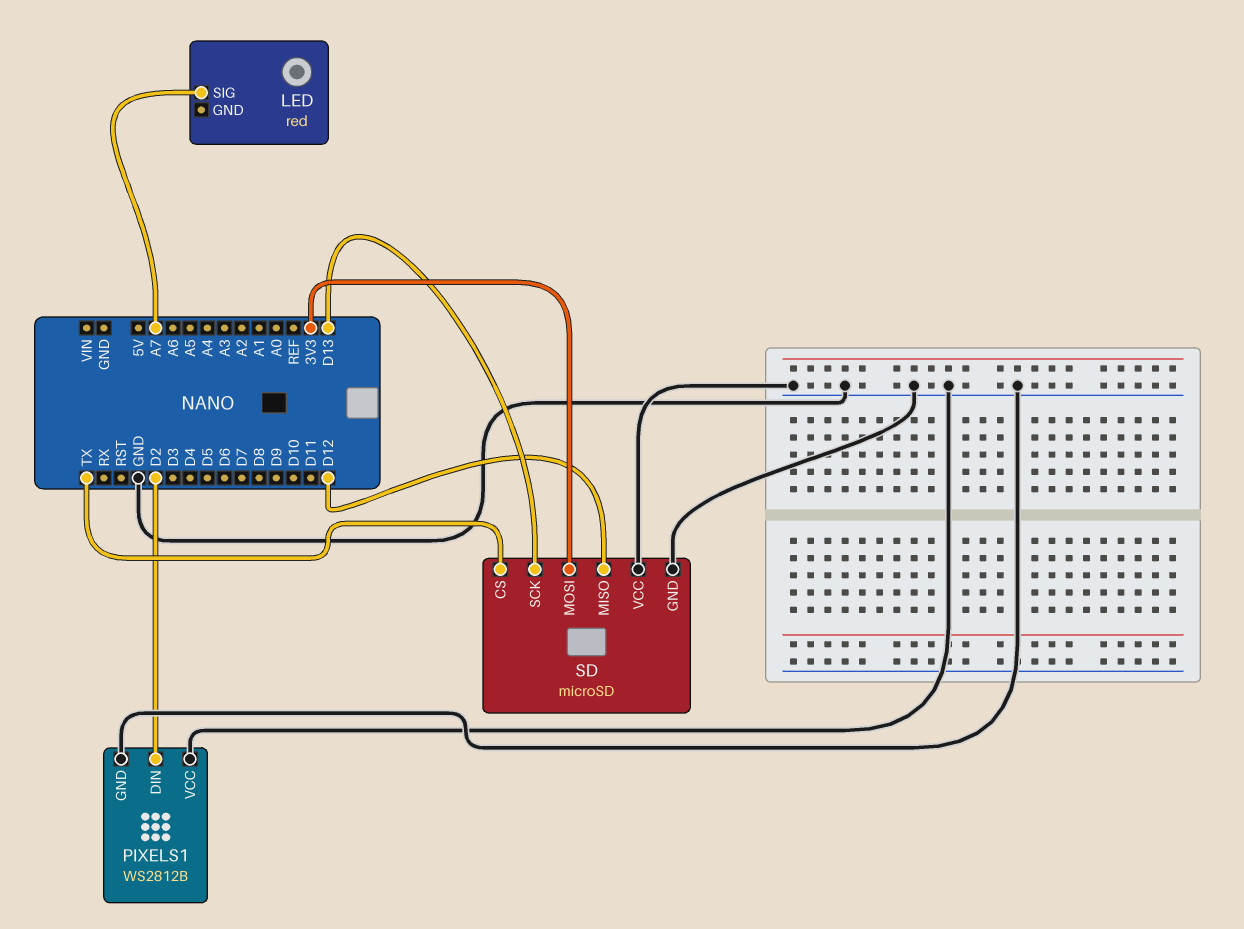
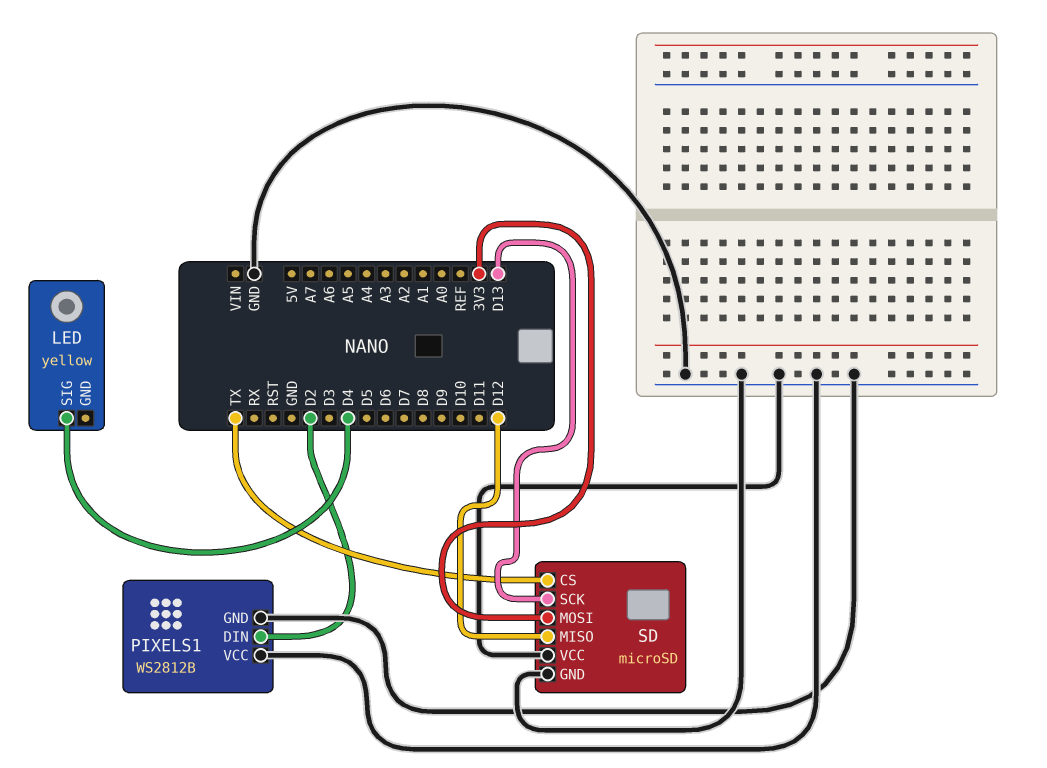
LED: red -> yellow
LED pin SIG: A7 -> D4

